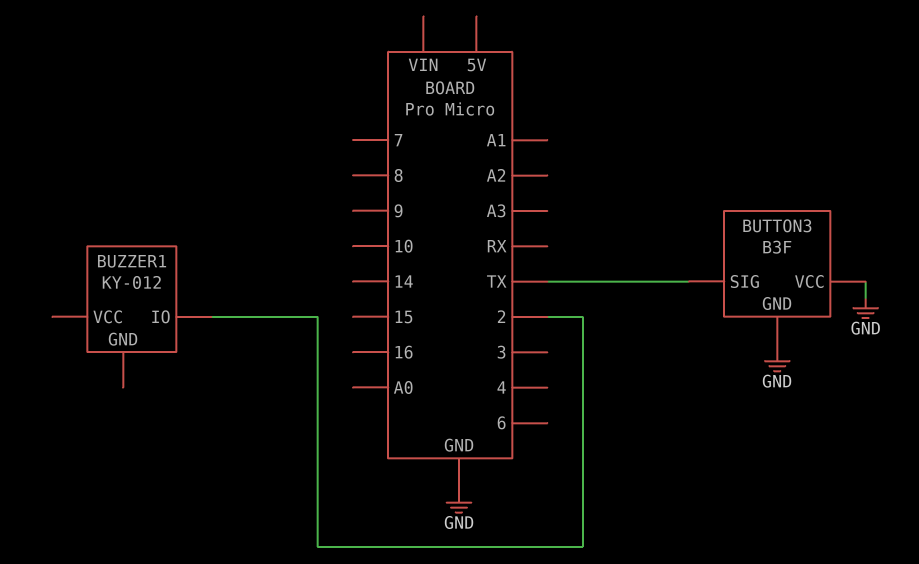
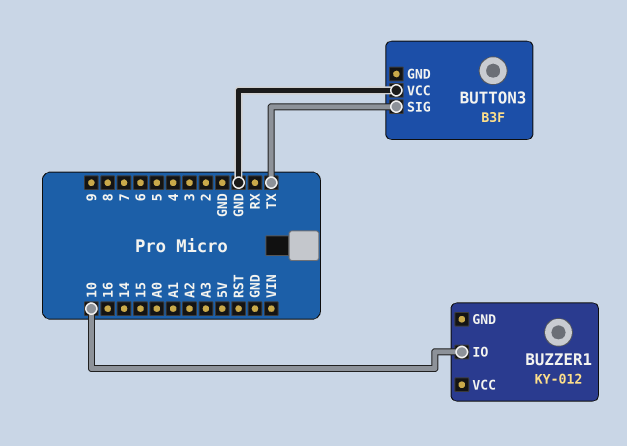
BUTTON3 pin GND: GND -> none
BUZZER1 pin IO: 2 -> 10

